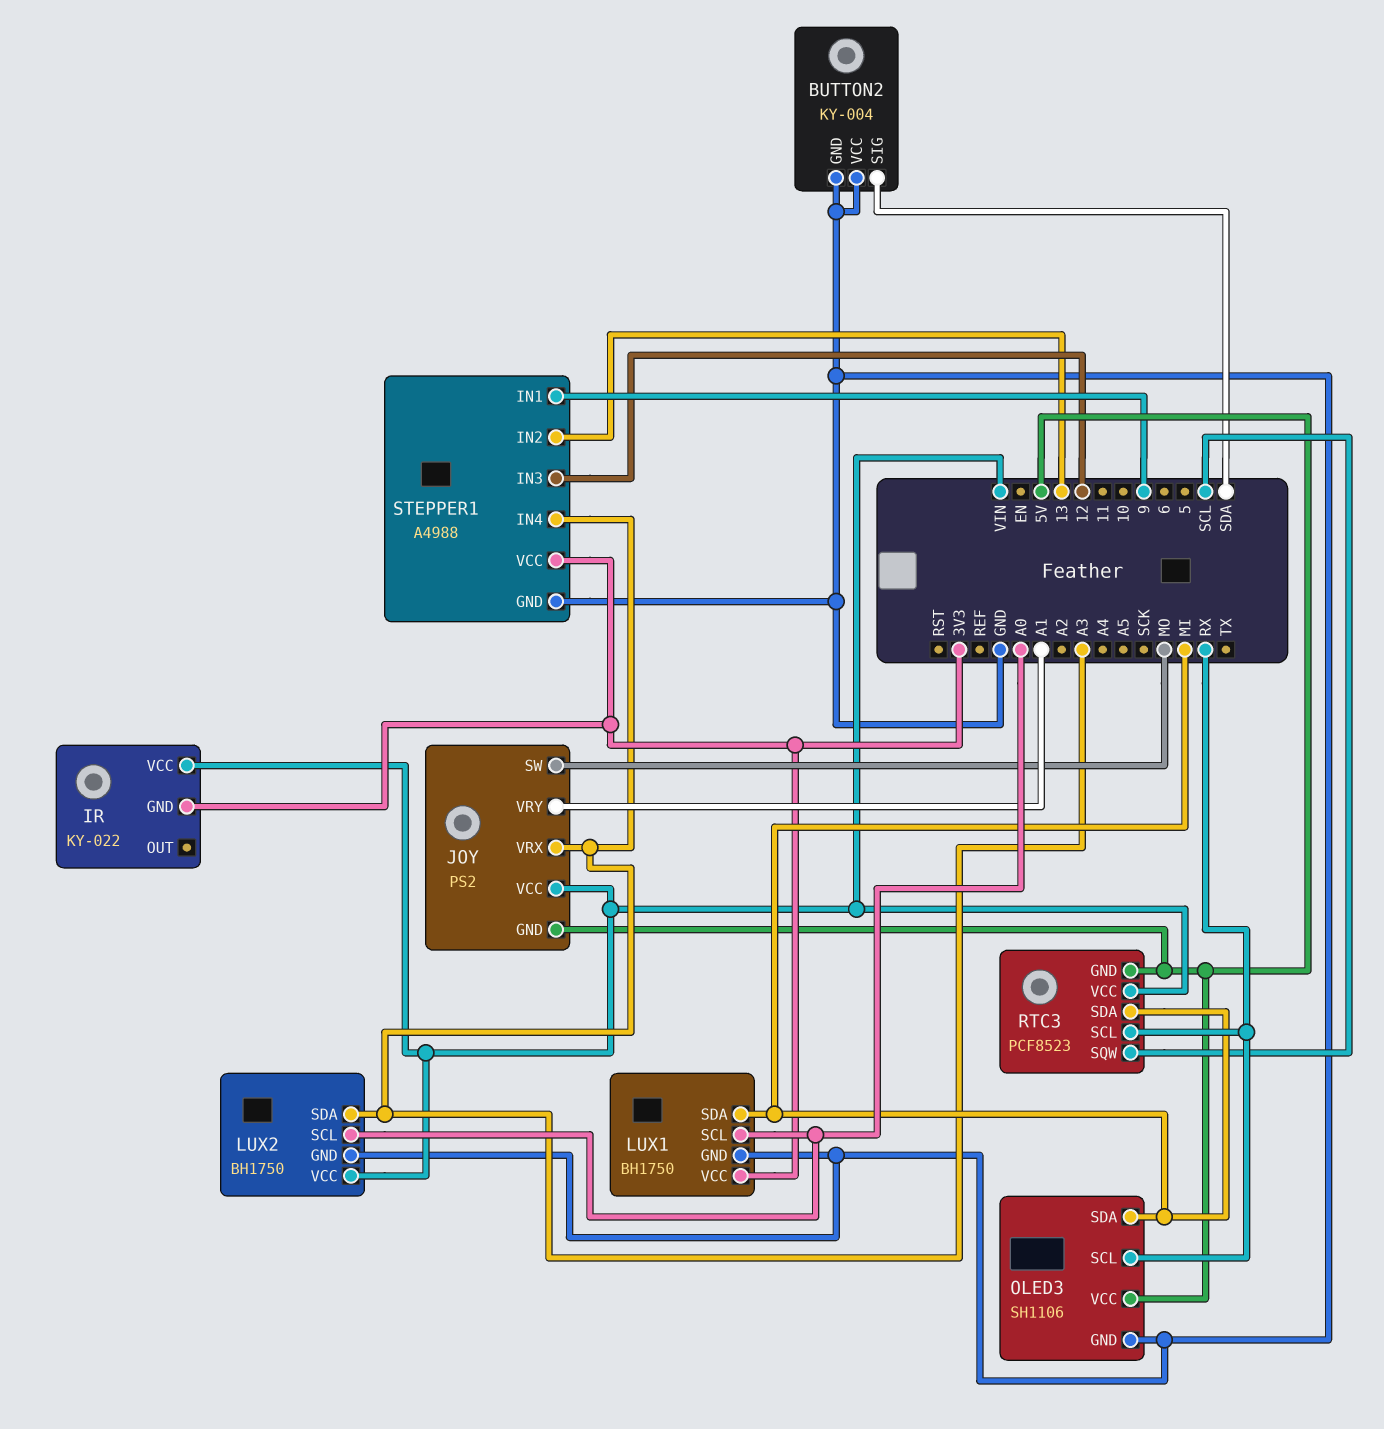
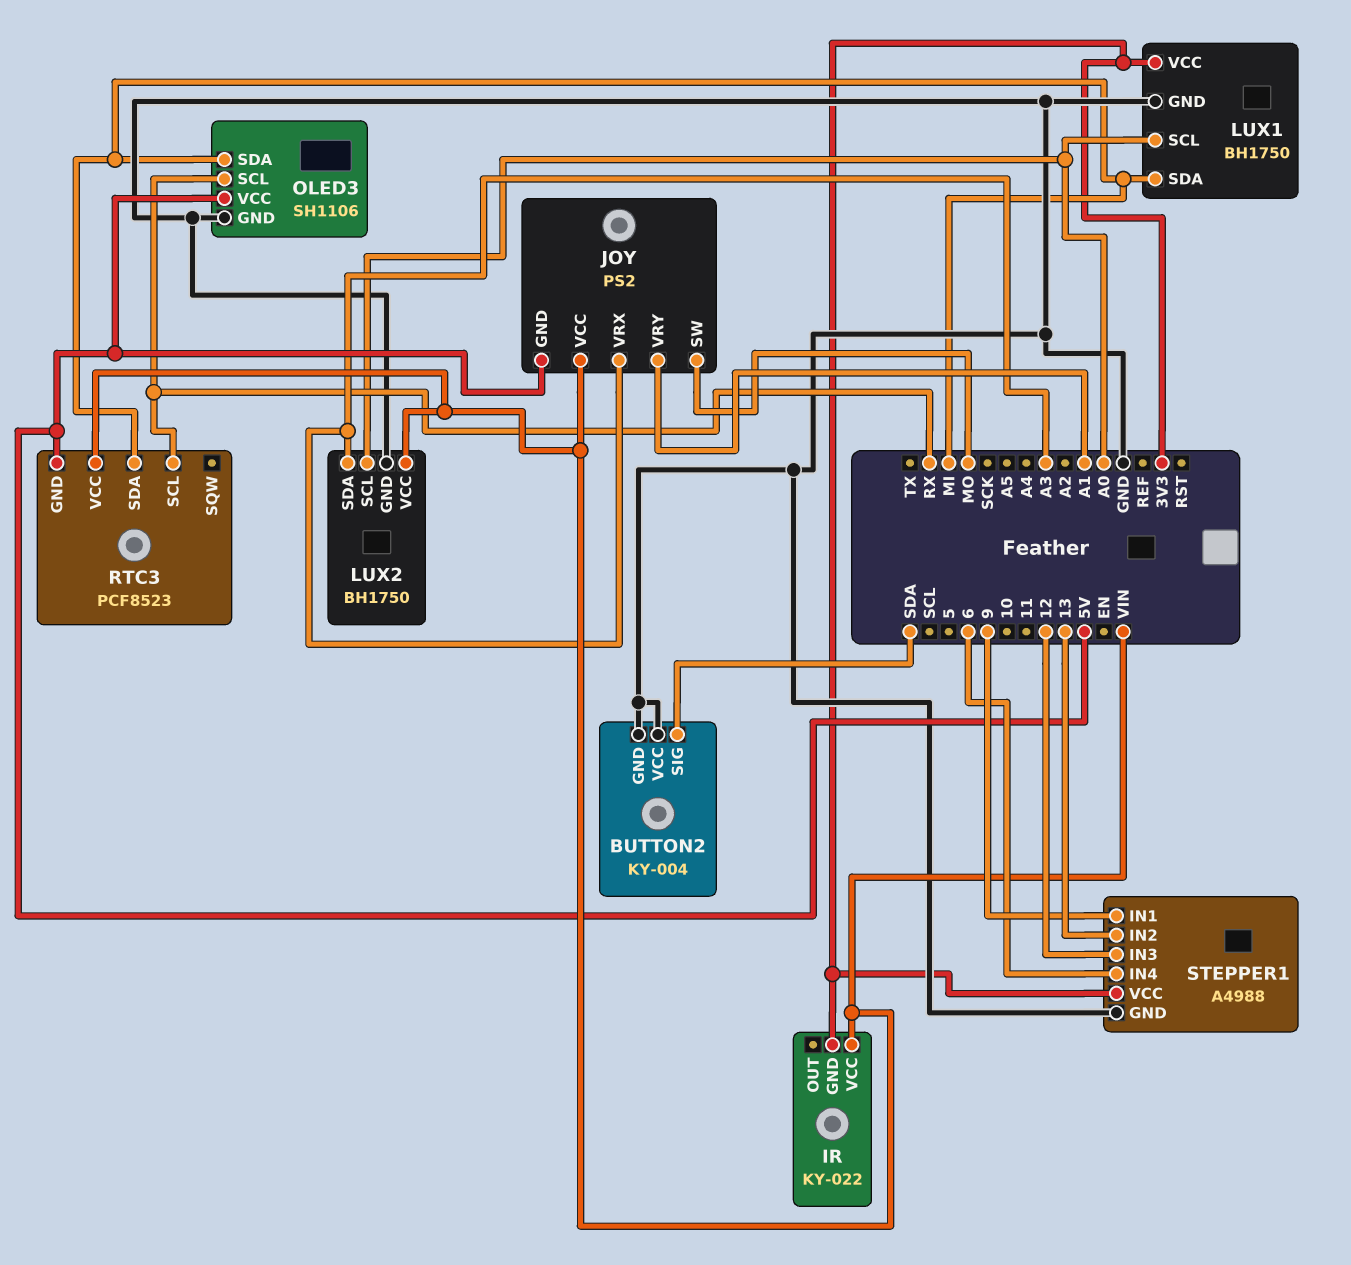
RTC3 pin SQW: SCL -> none
STEPPER1 pin IN4: A3 -> 6

